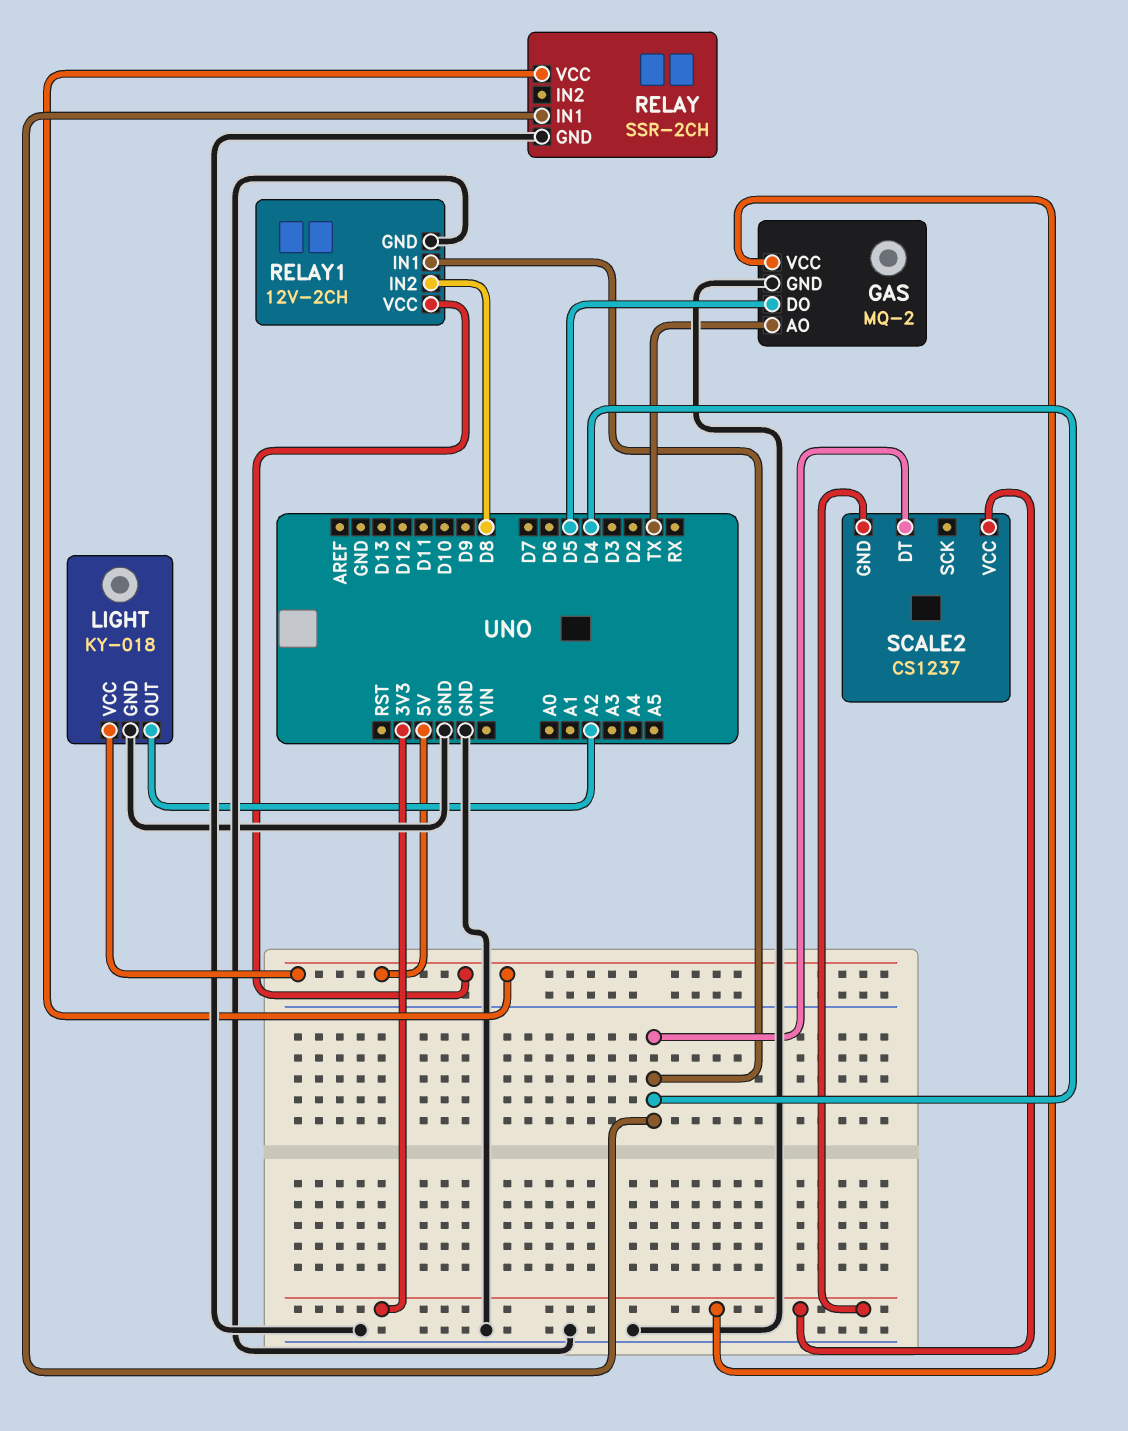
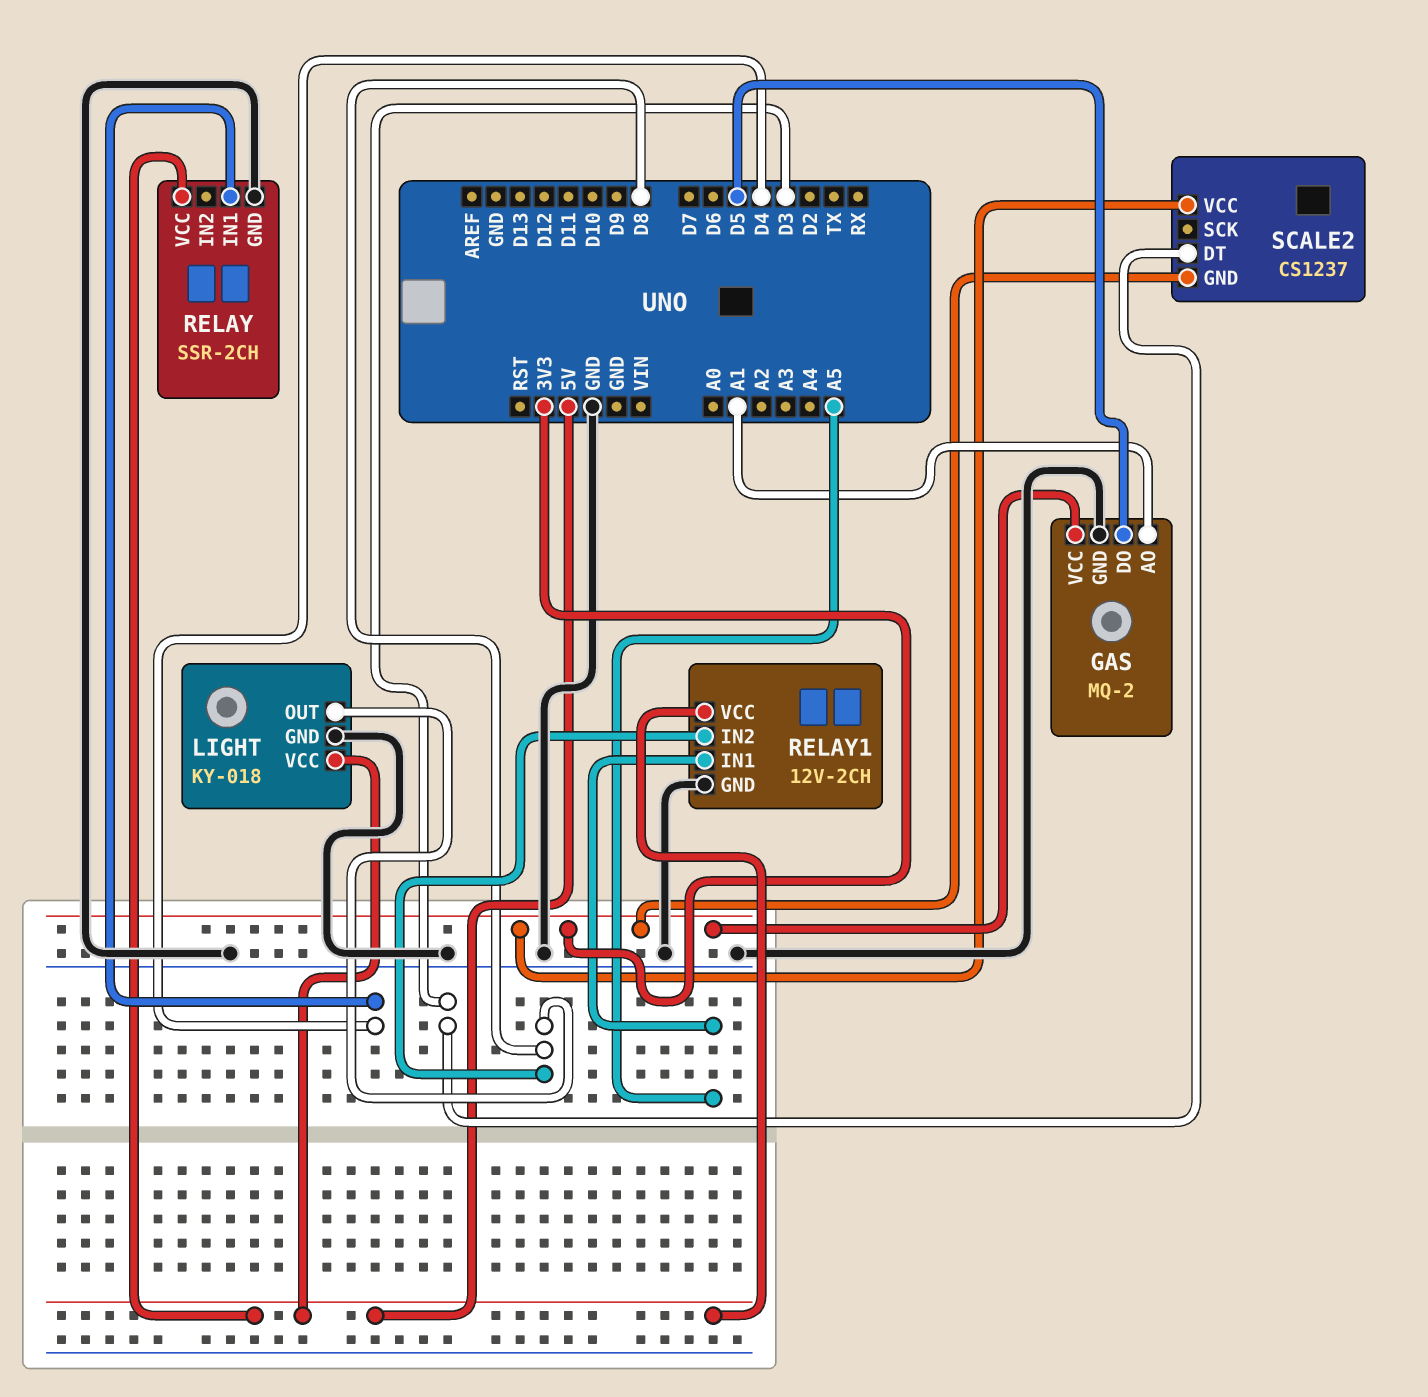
GAS pin AO: TX -> A1
LIGHT pin OUT: A2 -> D8
RELAY1 pin IN1: D4 -> A5
SCALE2 pin DT: D4 -> D3

